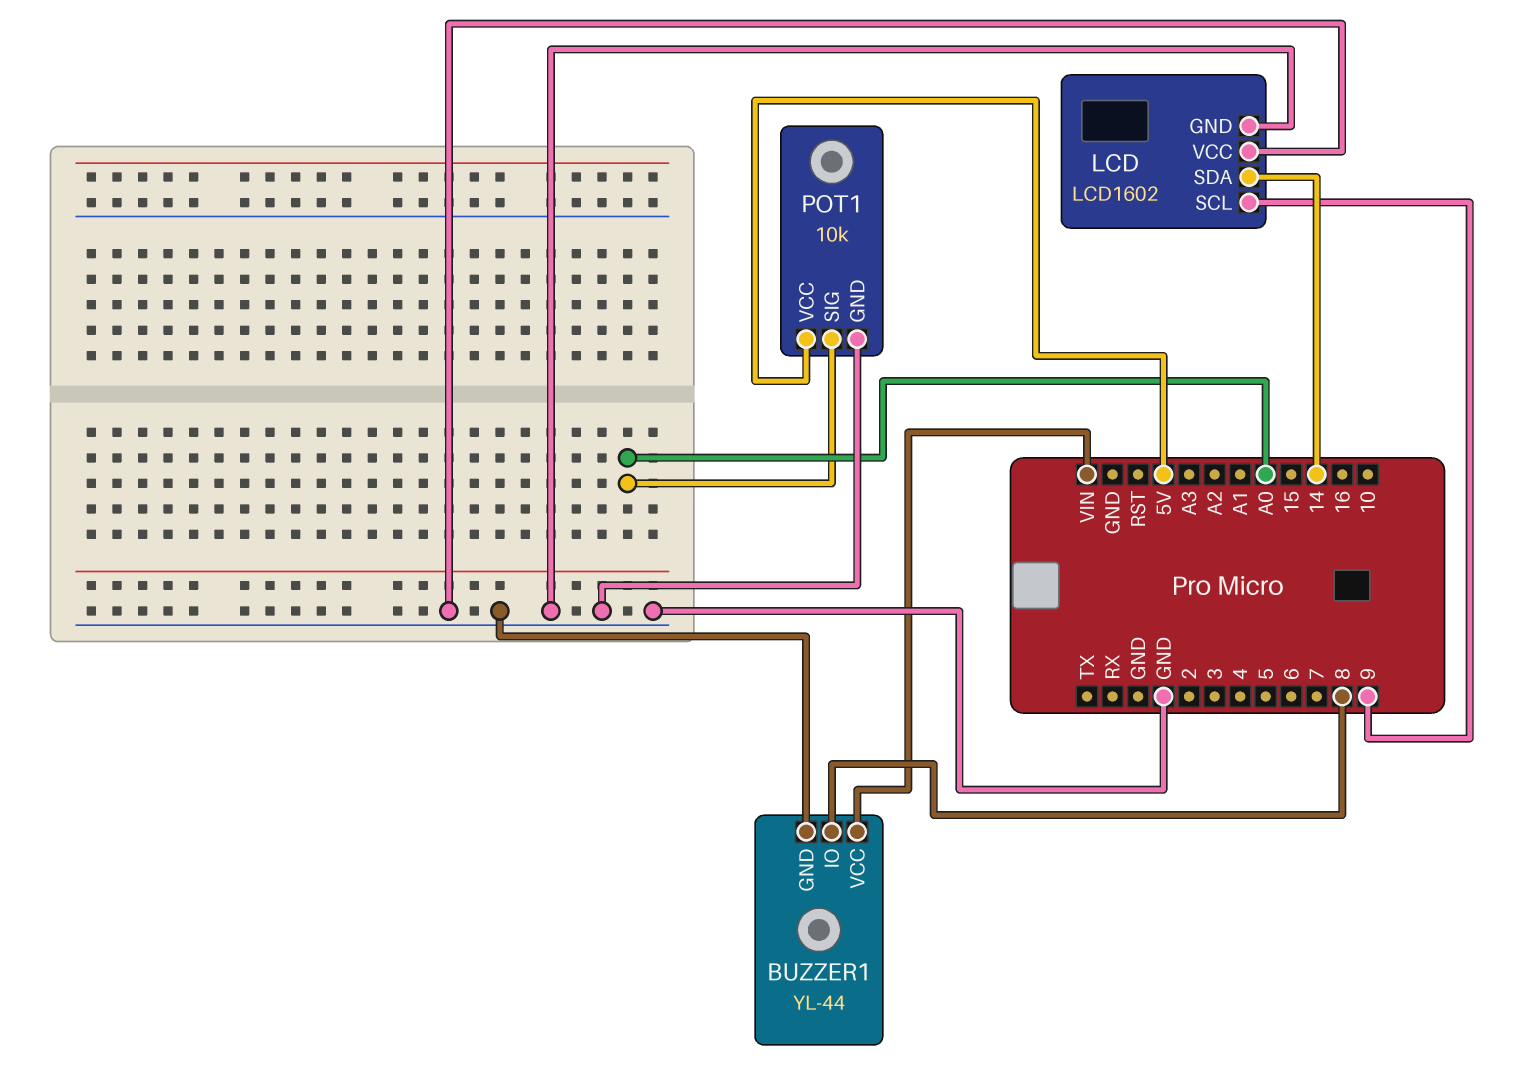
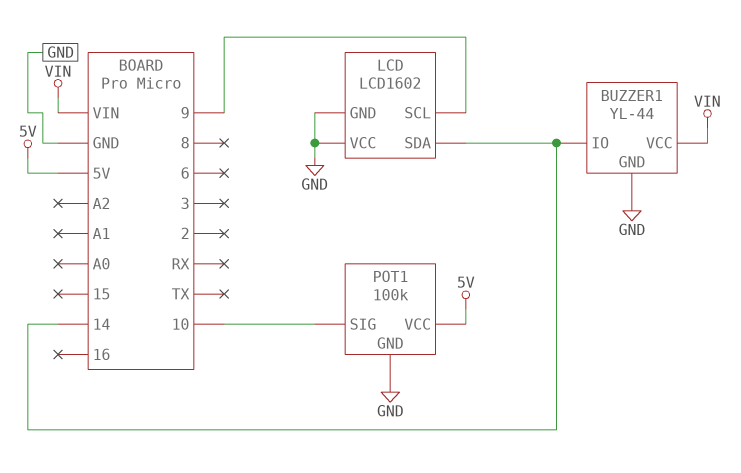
BUZZER1 pin IO: 8 -> 14
POT1: 10k -> 100k
POT1 pin SIG: A0 -> 10

